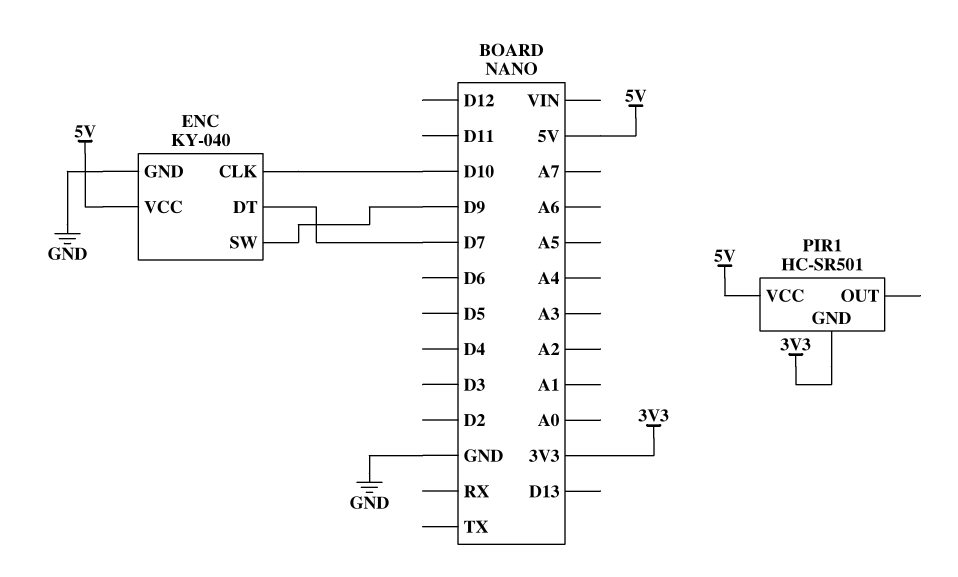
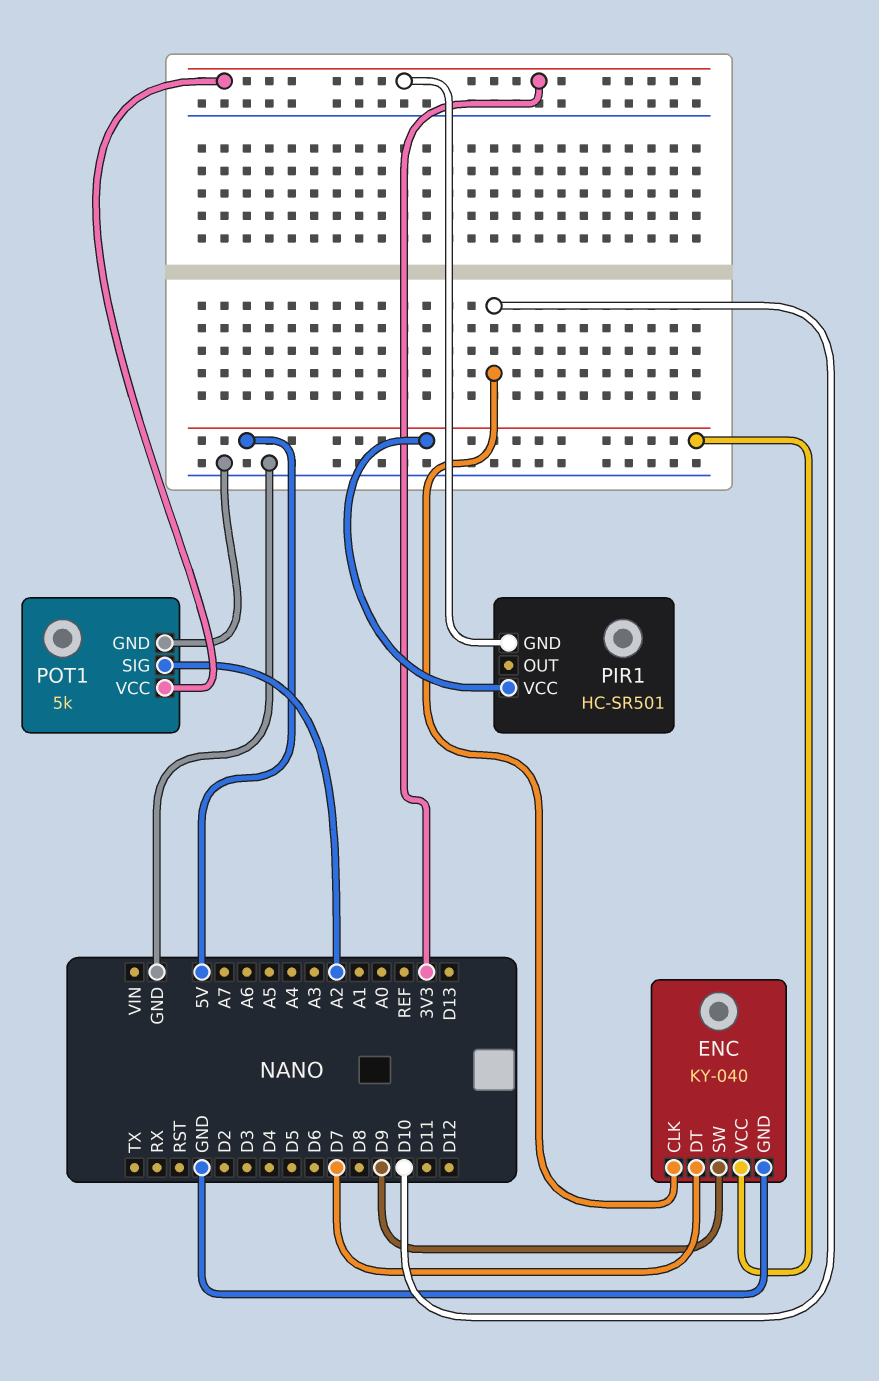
POT1: none -> 5k
POT1 pin GND: none -> GND
POT1 pin SIG: none -> A2
POT1 pin VCC: none -> 3V3

